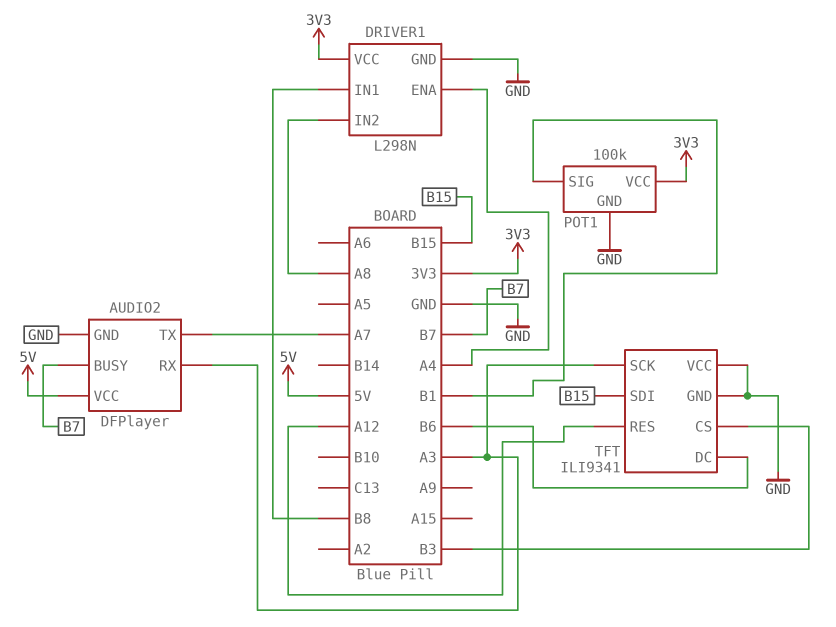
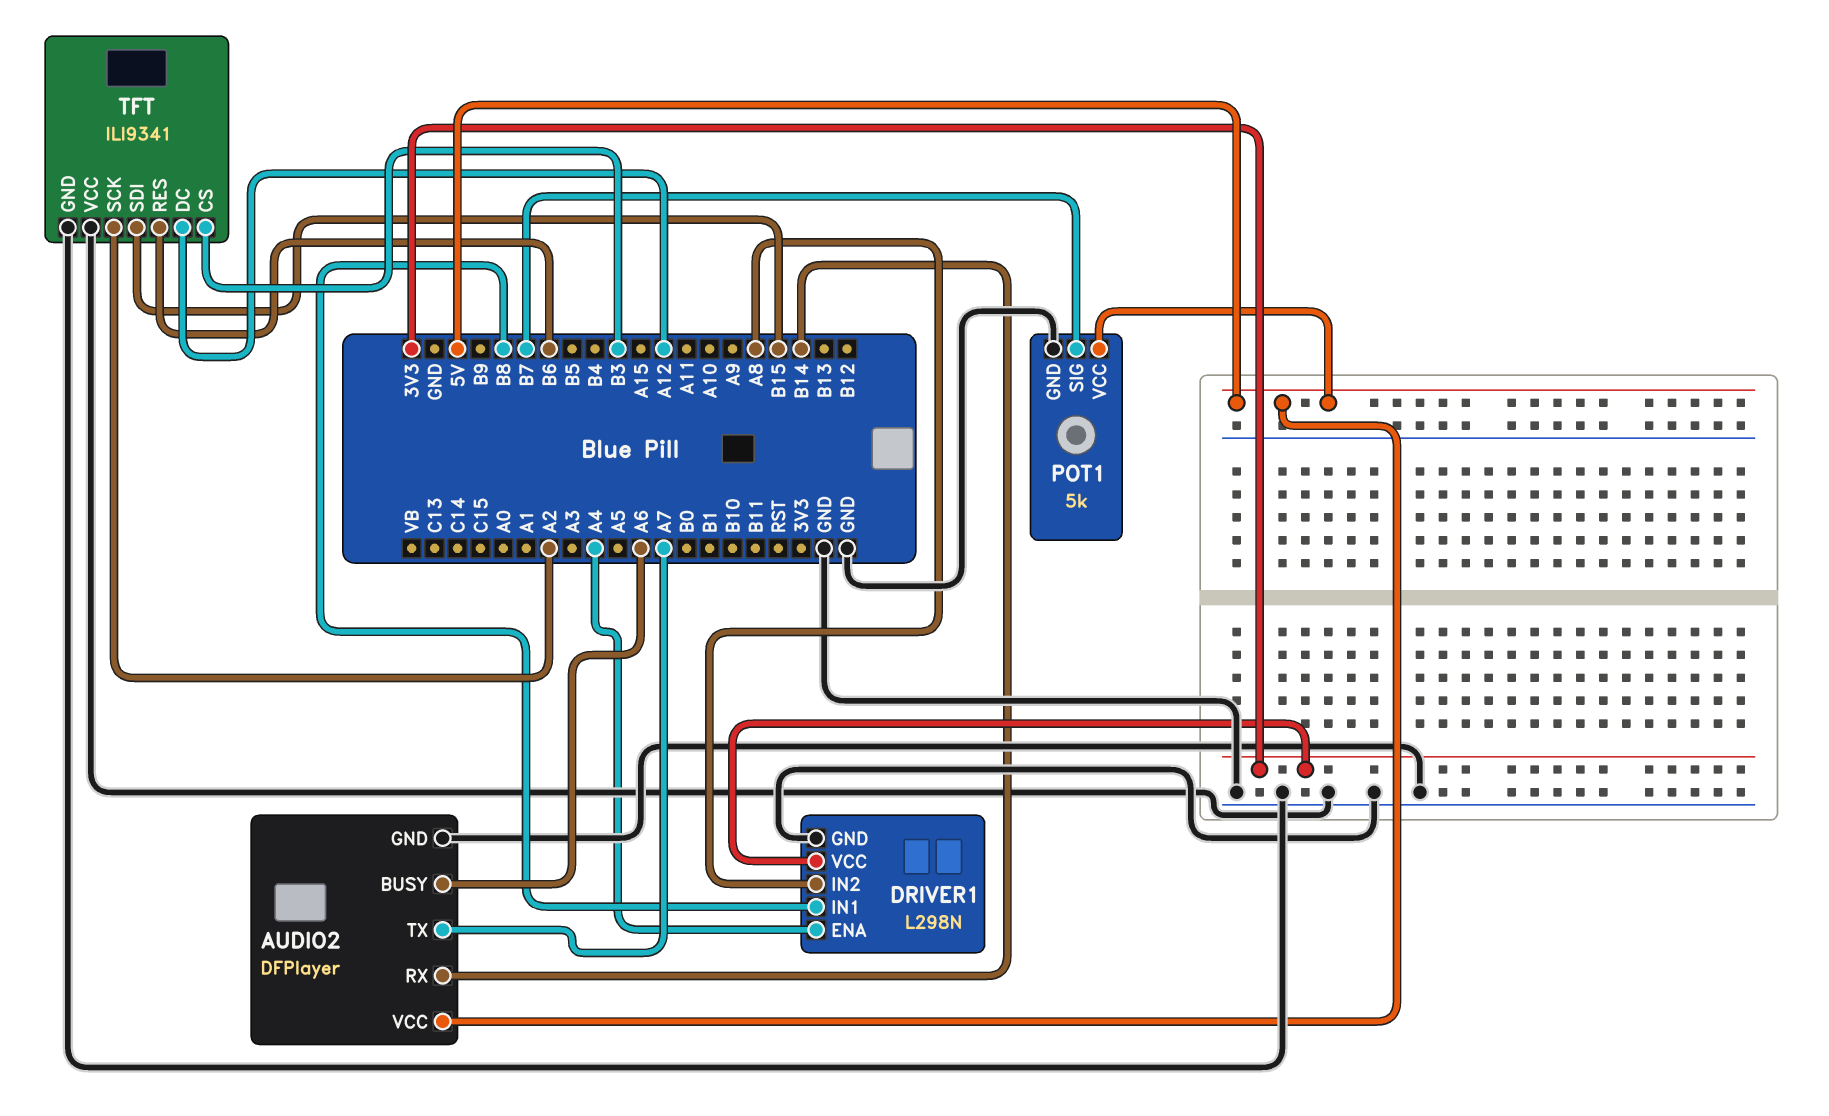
AUDIO2 pin BUSY: B7 -> A6
AUDIO2 pin RX: A3 -> B14
POT1: 100k -> 5k
POT1 pin SIG: B1 -> B7
POT1 pin VCC: 3V3 -> 5V
TFT pin DC: B6 -> A12
TFT pin RES: A12 -> B6
TFT pin SCK: A3 -> A2

